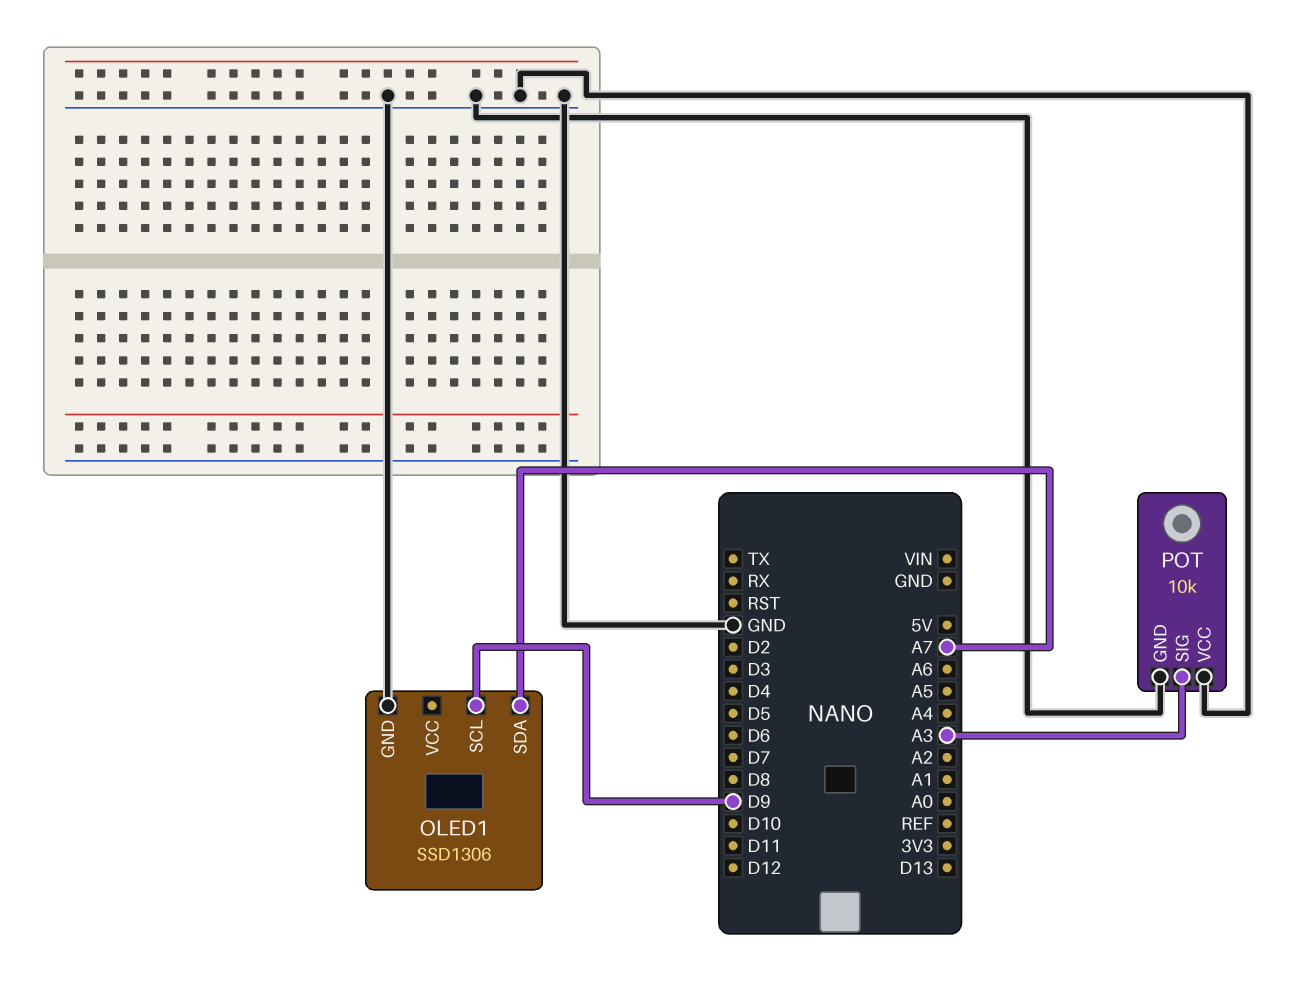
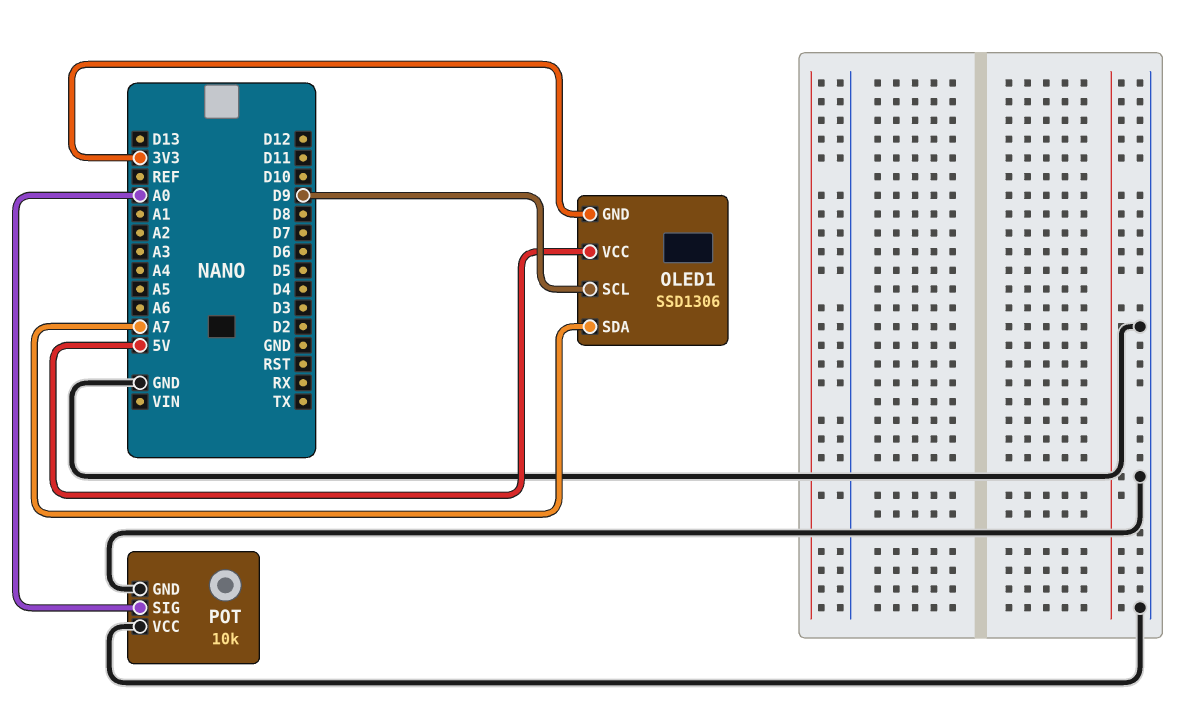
OLED1 pin GND: GND -> 3V3
OLED1 pin VCC: none -> 5V
POT pin SIG: A3 -> A0

